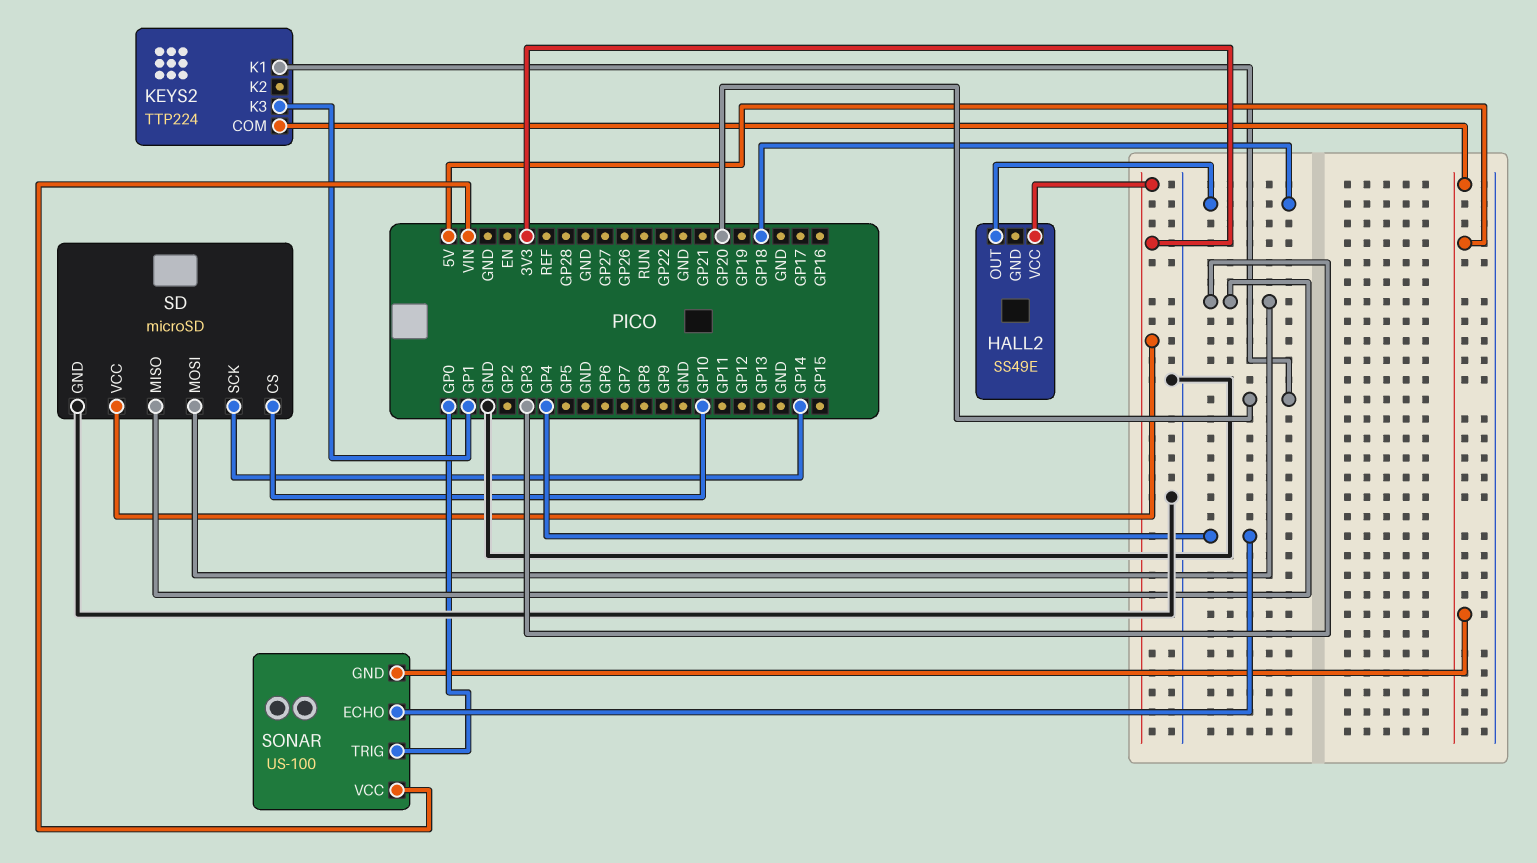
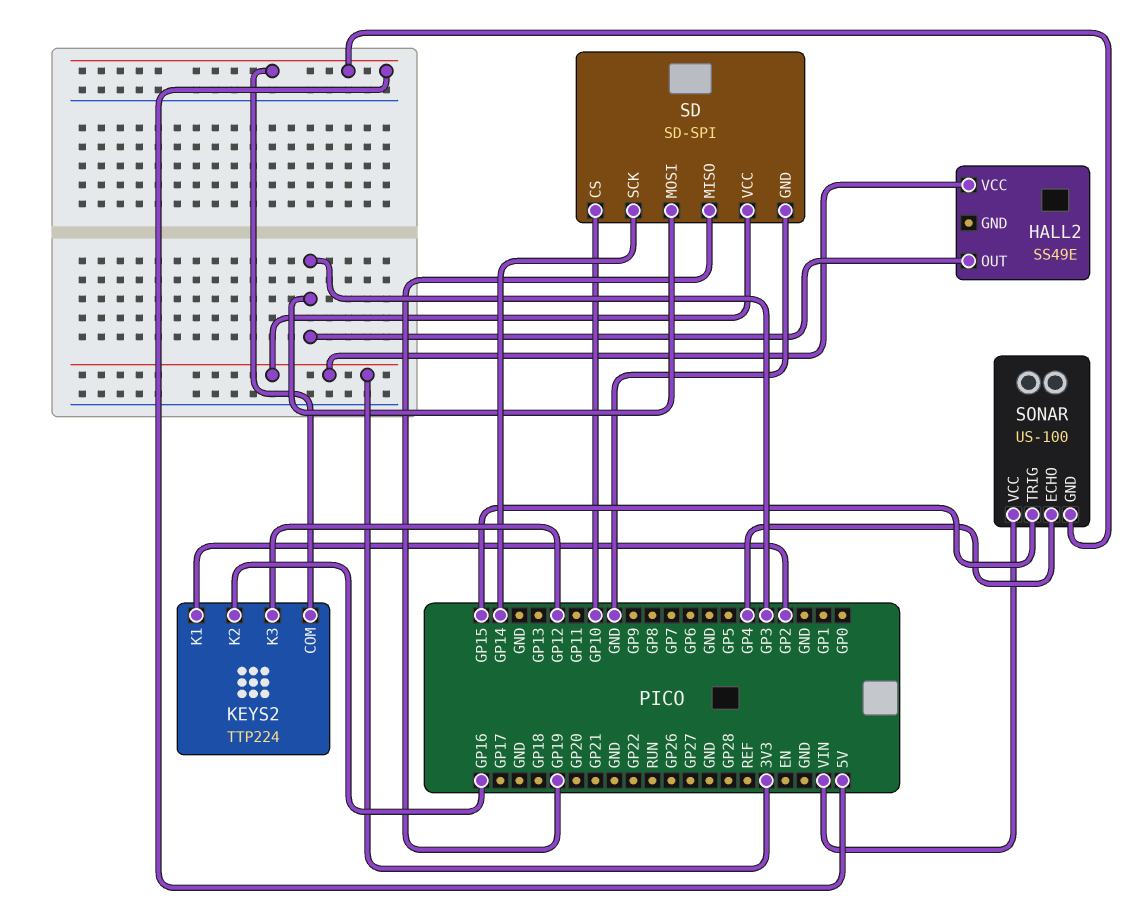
HALL2 pin OUT: GP18 -> GP3
KEYS2 pin K1: GP20 -> GP2
KEYS2 pin K2: none -> GP16
KEYS2 pin K3: GP1 -> GP12
SD: microSD -> SD-SPI
SD pin MISO: GP3 -> GP19
SONAR pin TRIG: GP0 -> GP15

